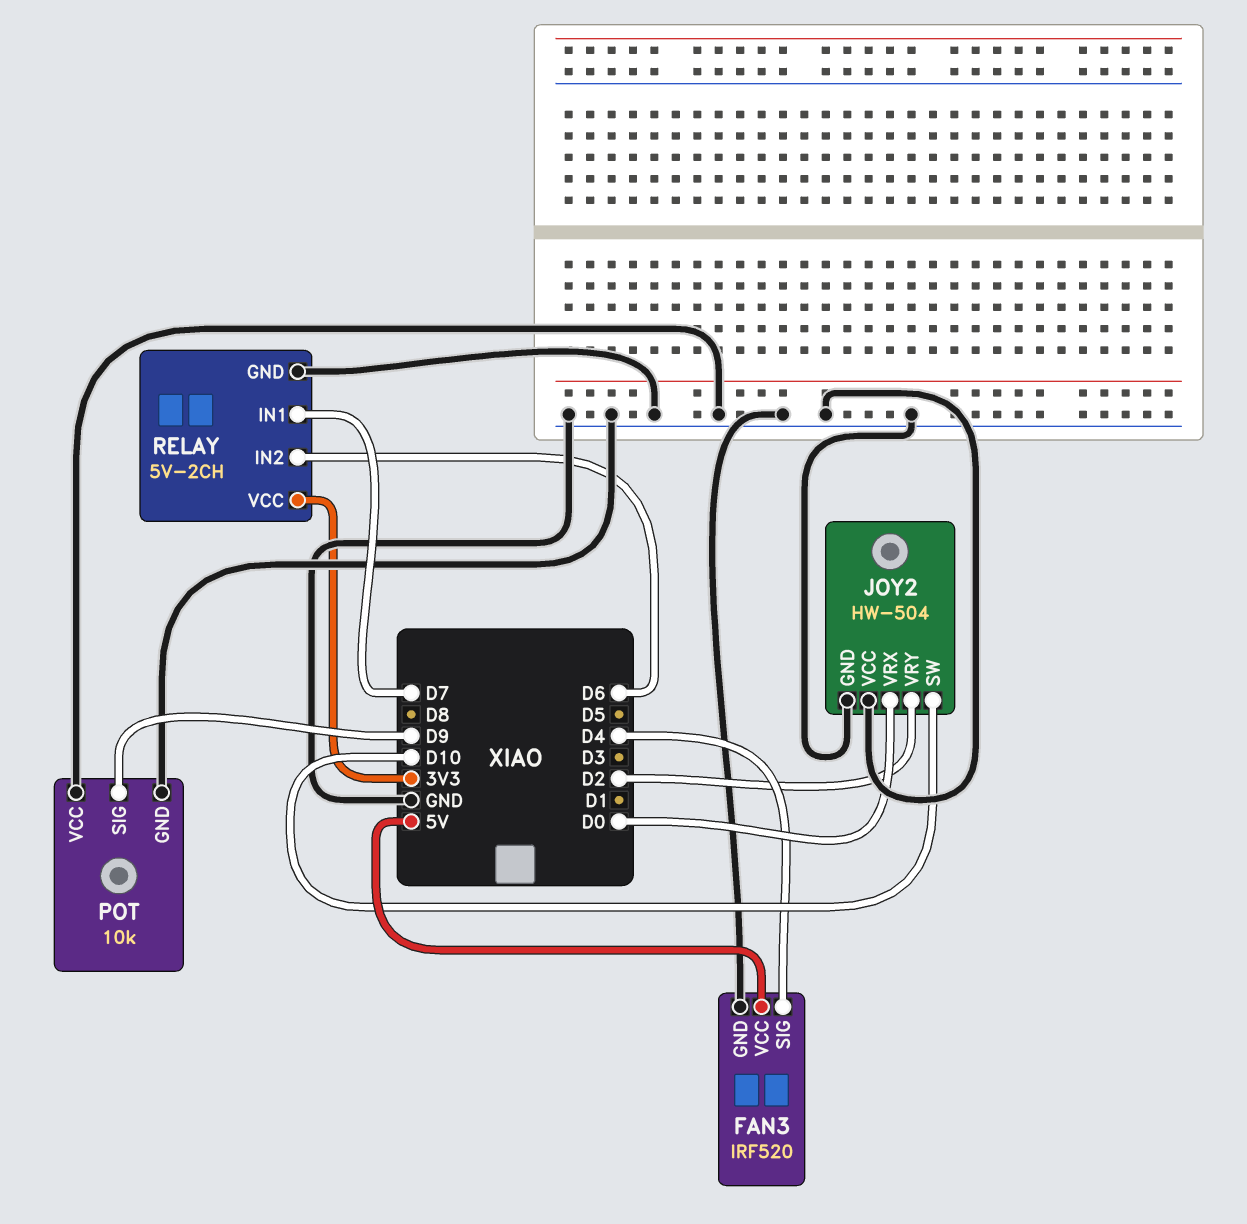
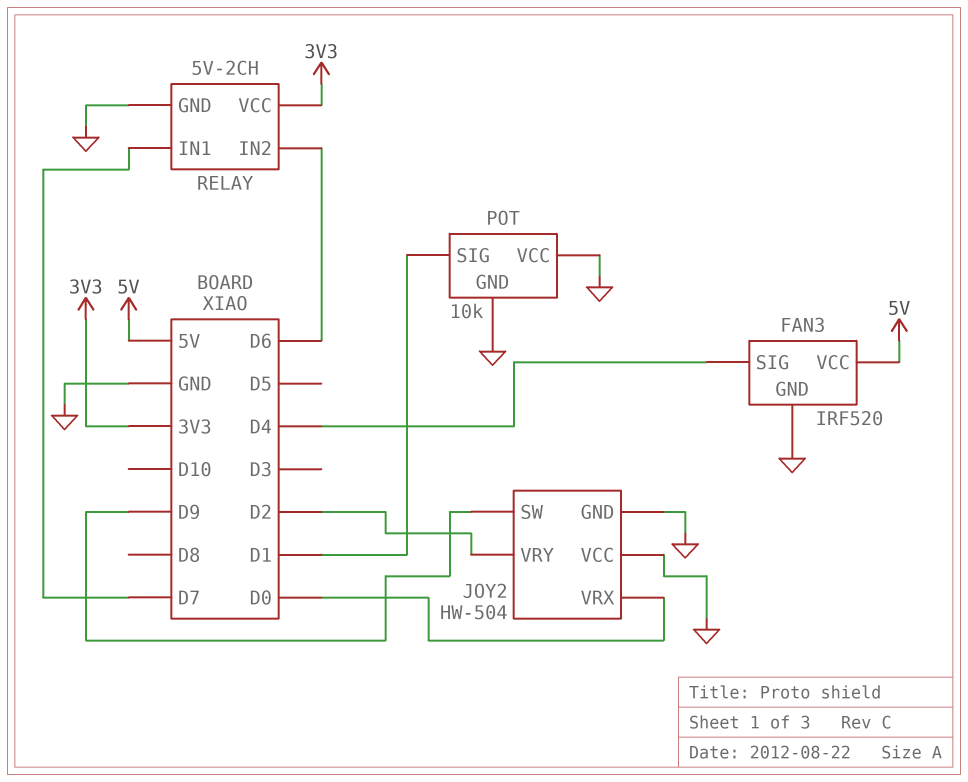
JOY2 pin SW: D10 -> D9
POT pin SIG: D9 -> D1

